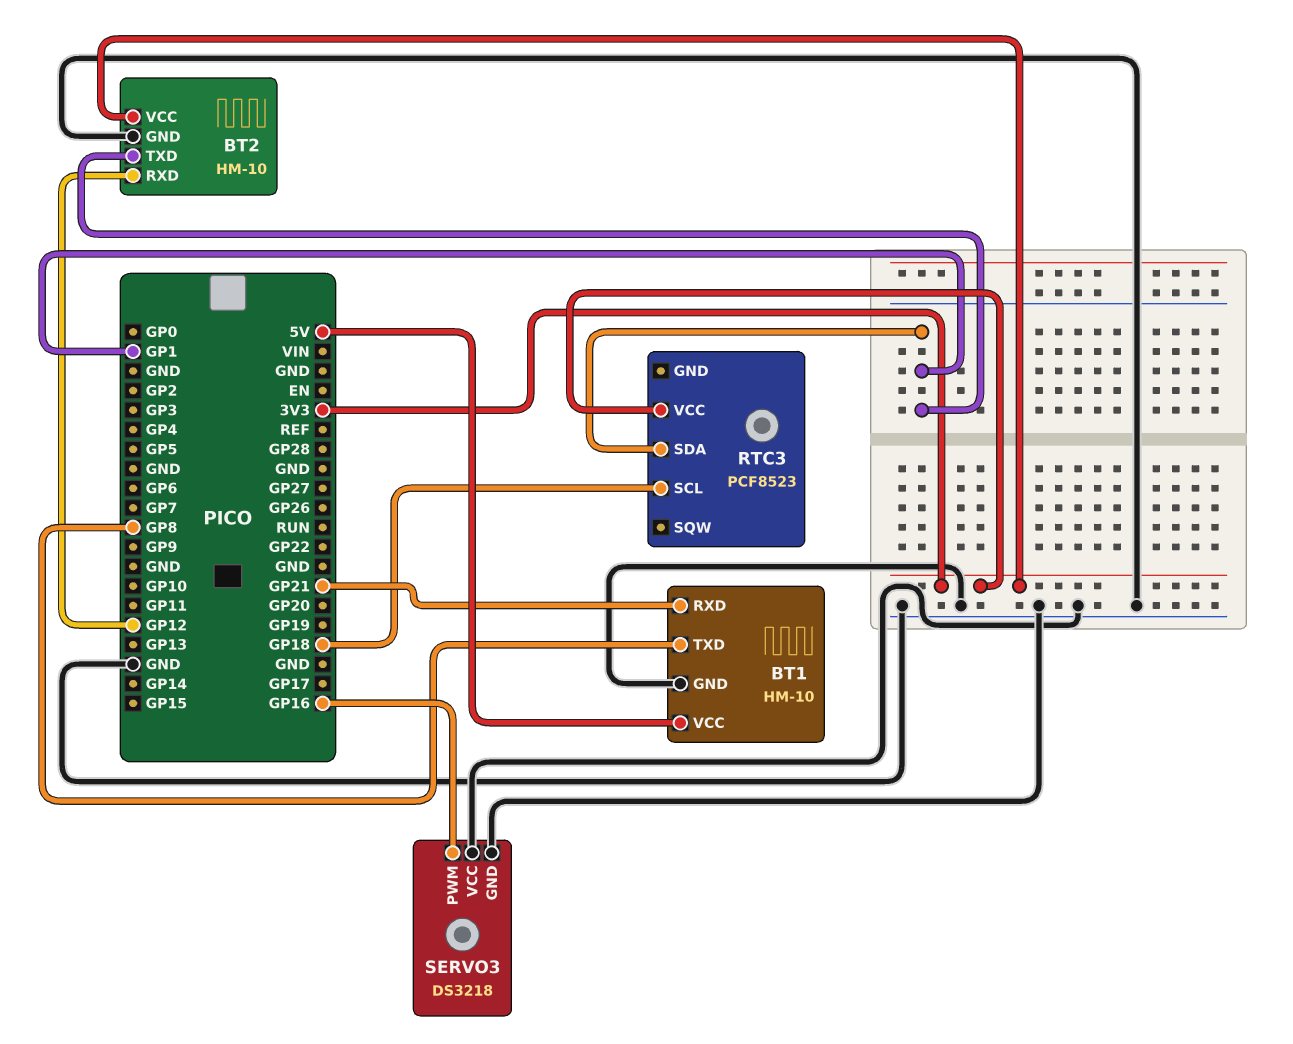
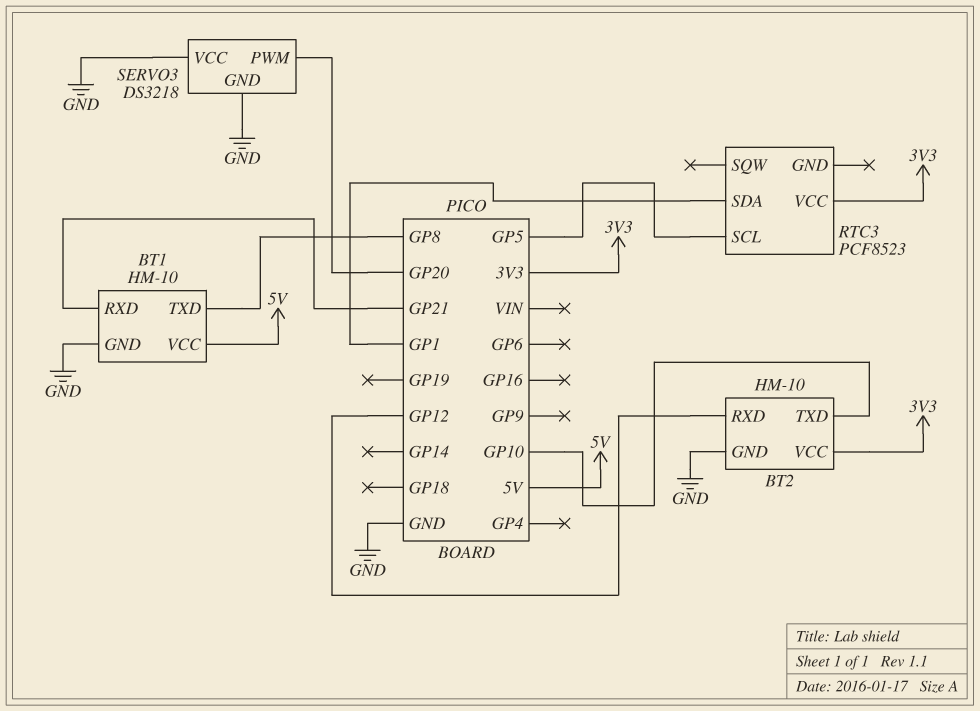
BT2 pin TXD: GP1 -> GP10
RTC3 pin SCL: GP18 -> GP5
SERVO3 pin PWM: GP16 -> GP20

